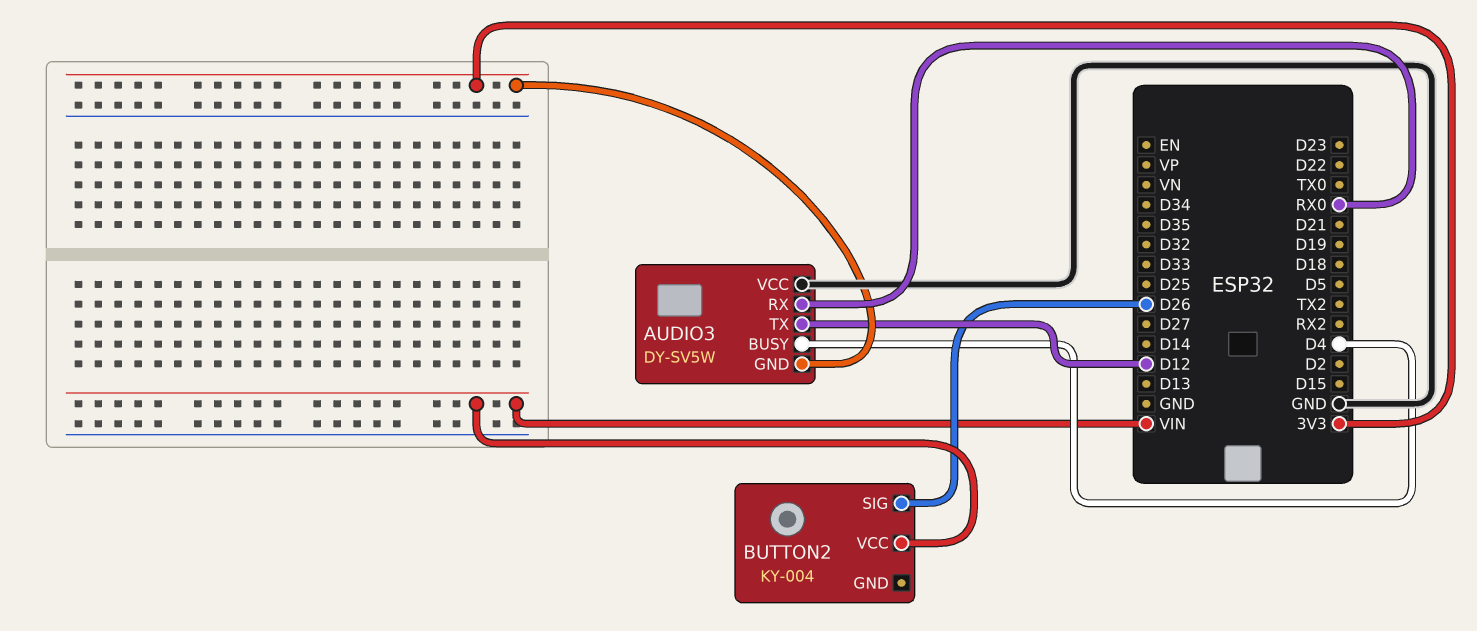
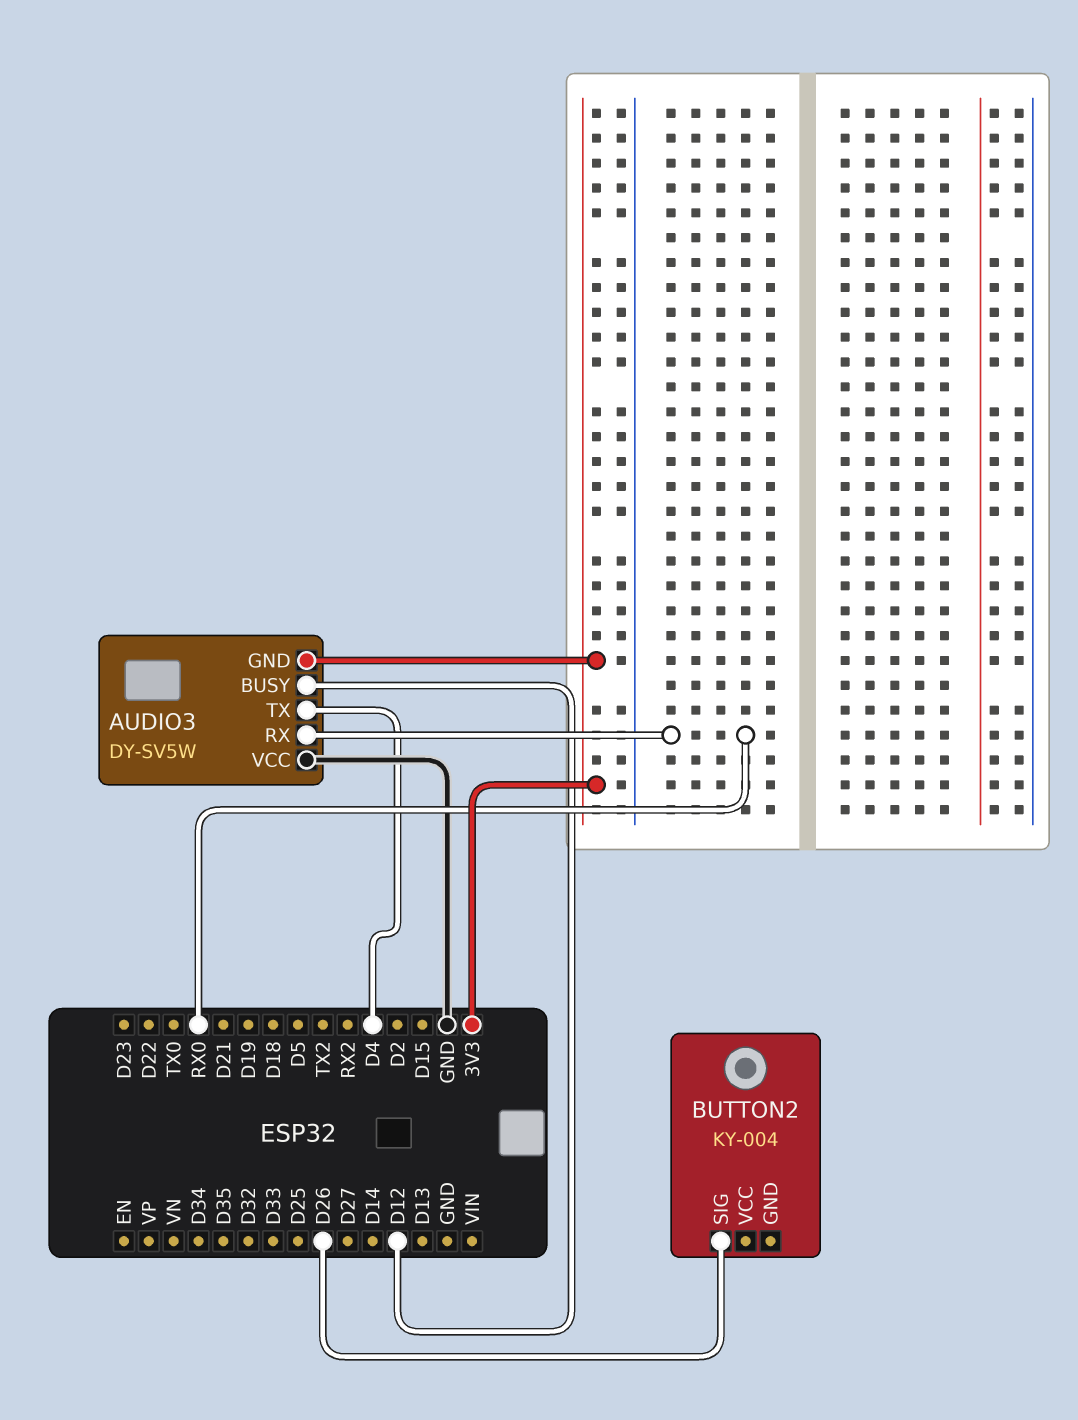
AUDIO3 pin BUSY: D4 -> D12
AUDIO3 pin TX: D12 -> D4
BUTTON2 pin VCC: VIN -> none

